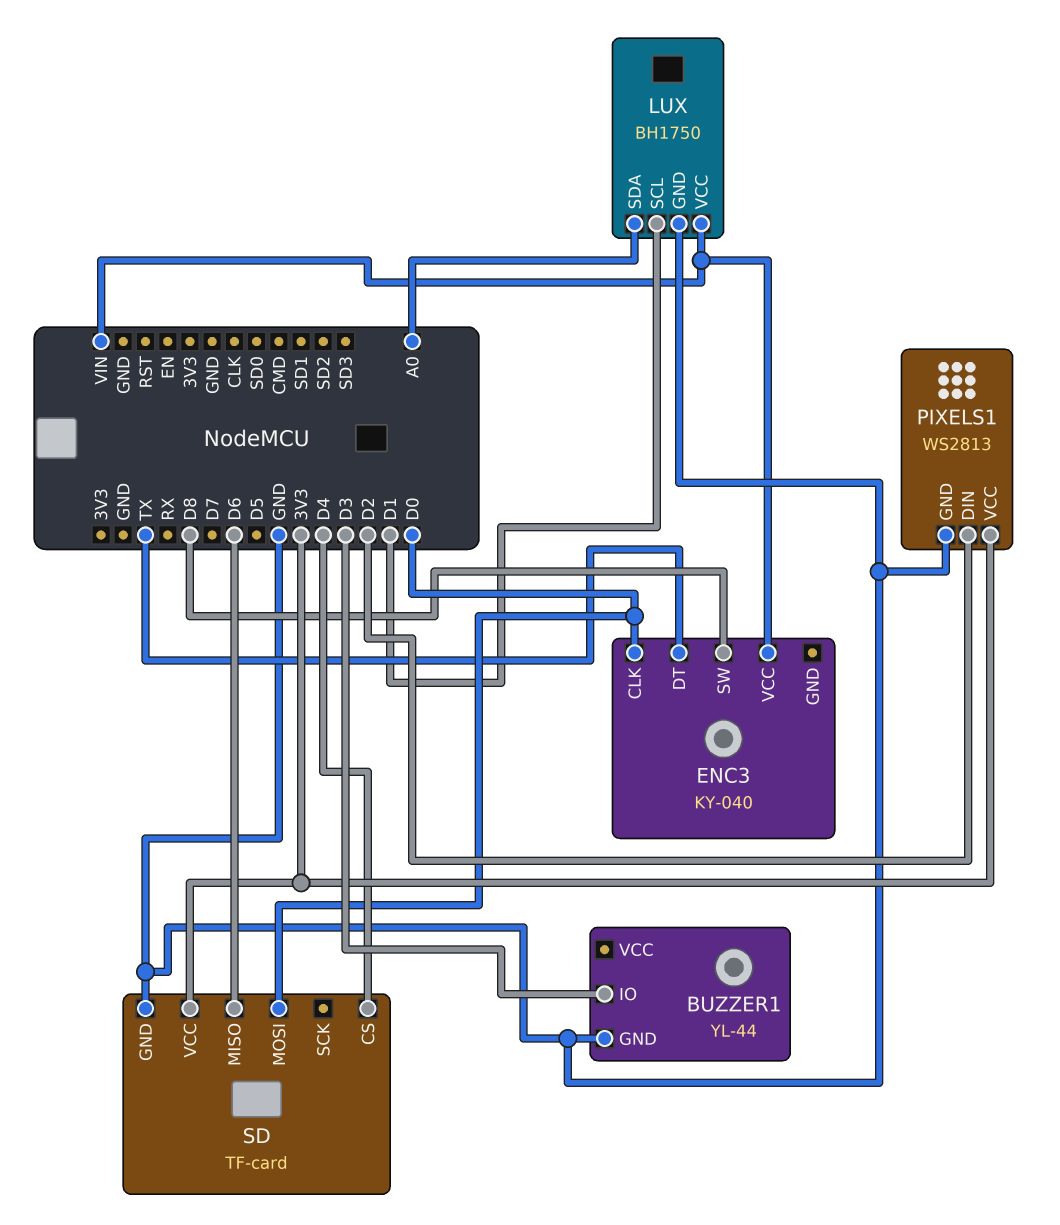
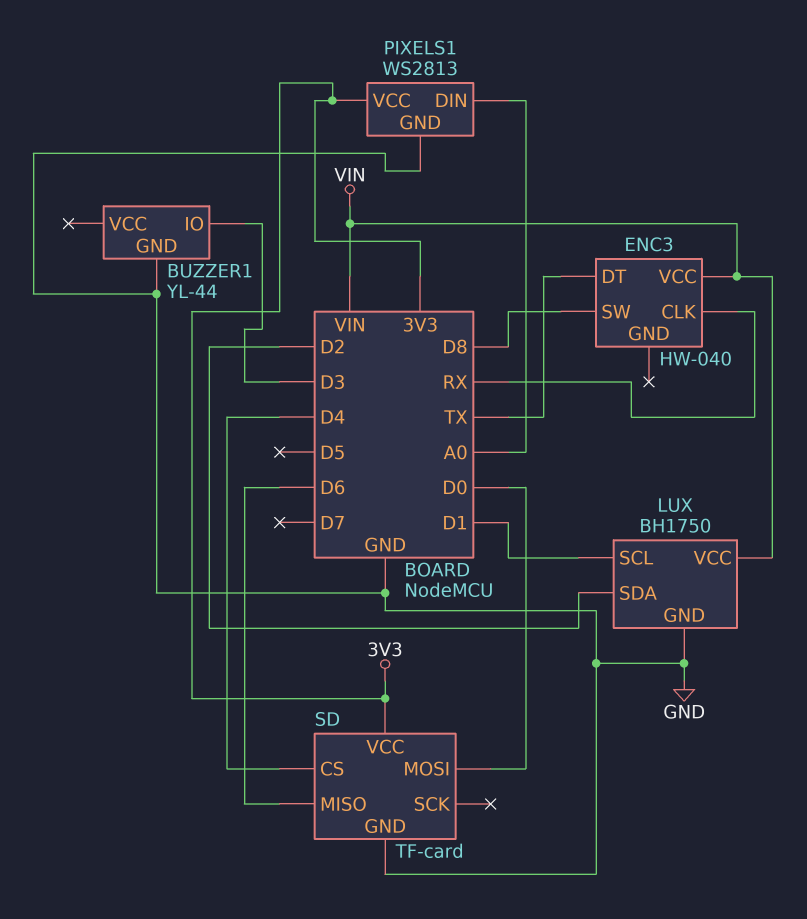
ENC3: KY-040 -> HW-040
ENC3 pin CLK: D0 -> RX
LUX pin SDA: A0 -> D2
PIXELS1 pin DIN: D2 -> A0

